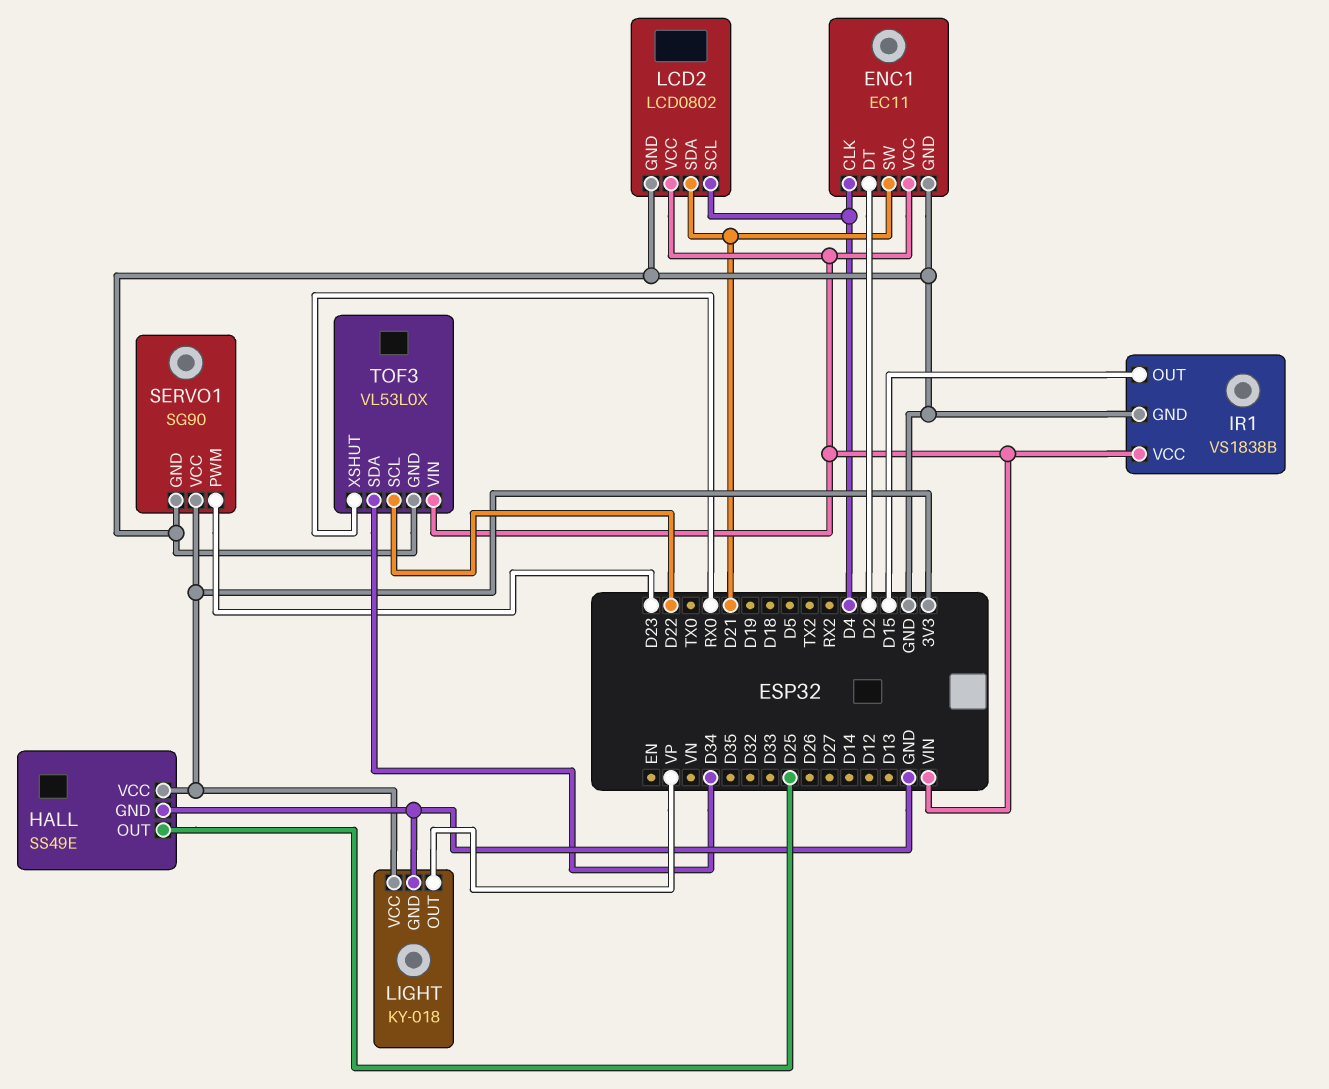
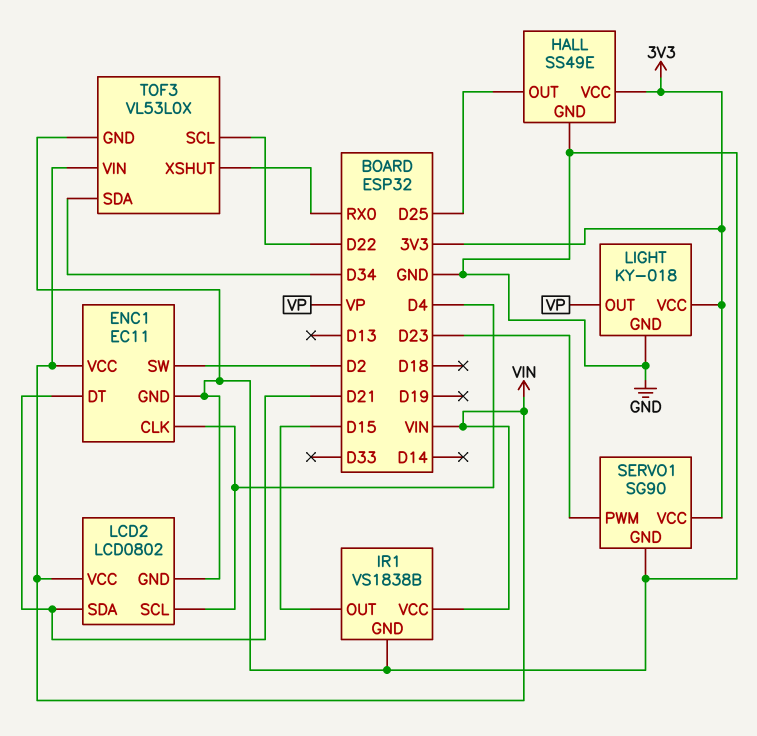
ENC1 pin DT: D2 -> D21
ENC1 pin SW: D21 -> D2

